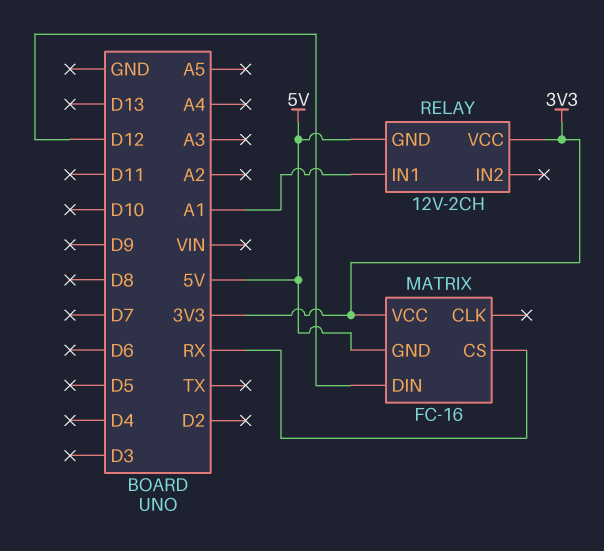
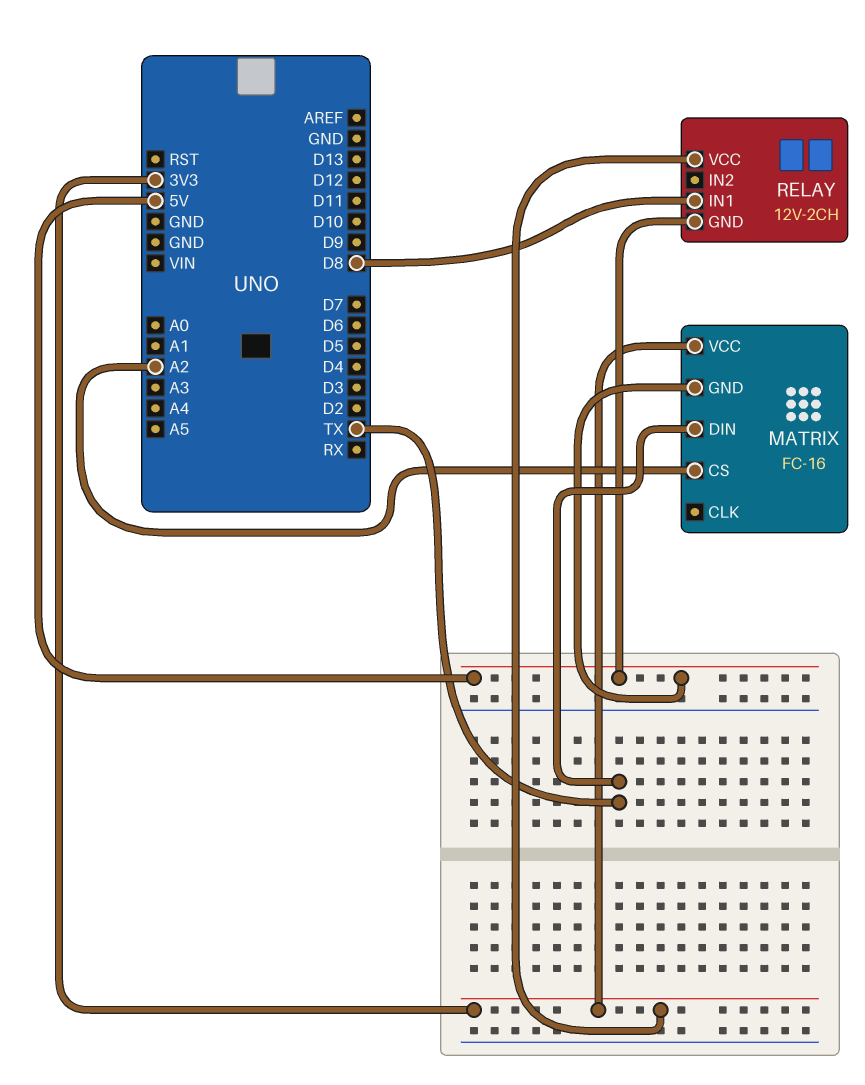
MATRIX pin CS: RX -> A2
MATRIX pin DIN: D12 -> TX
RELAY pin IN1: A1 -> D8

